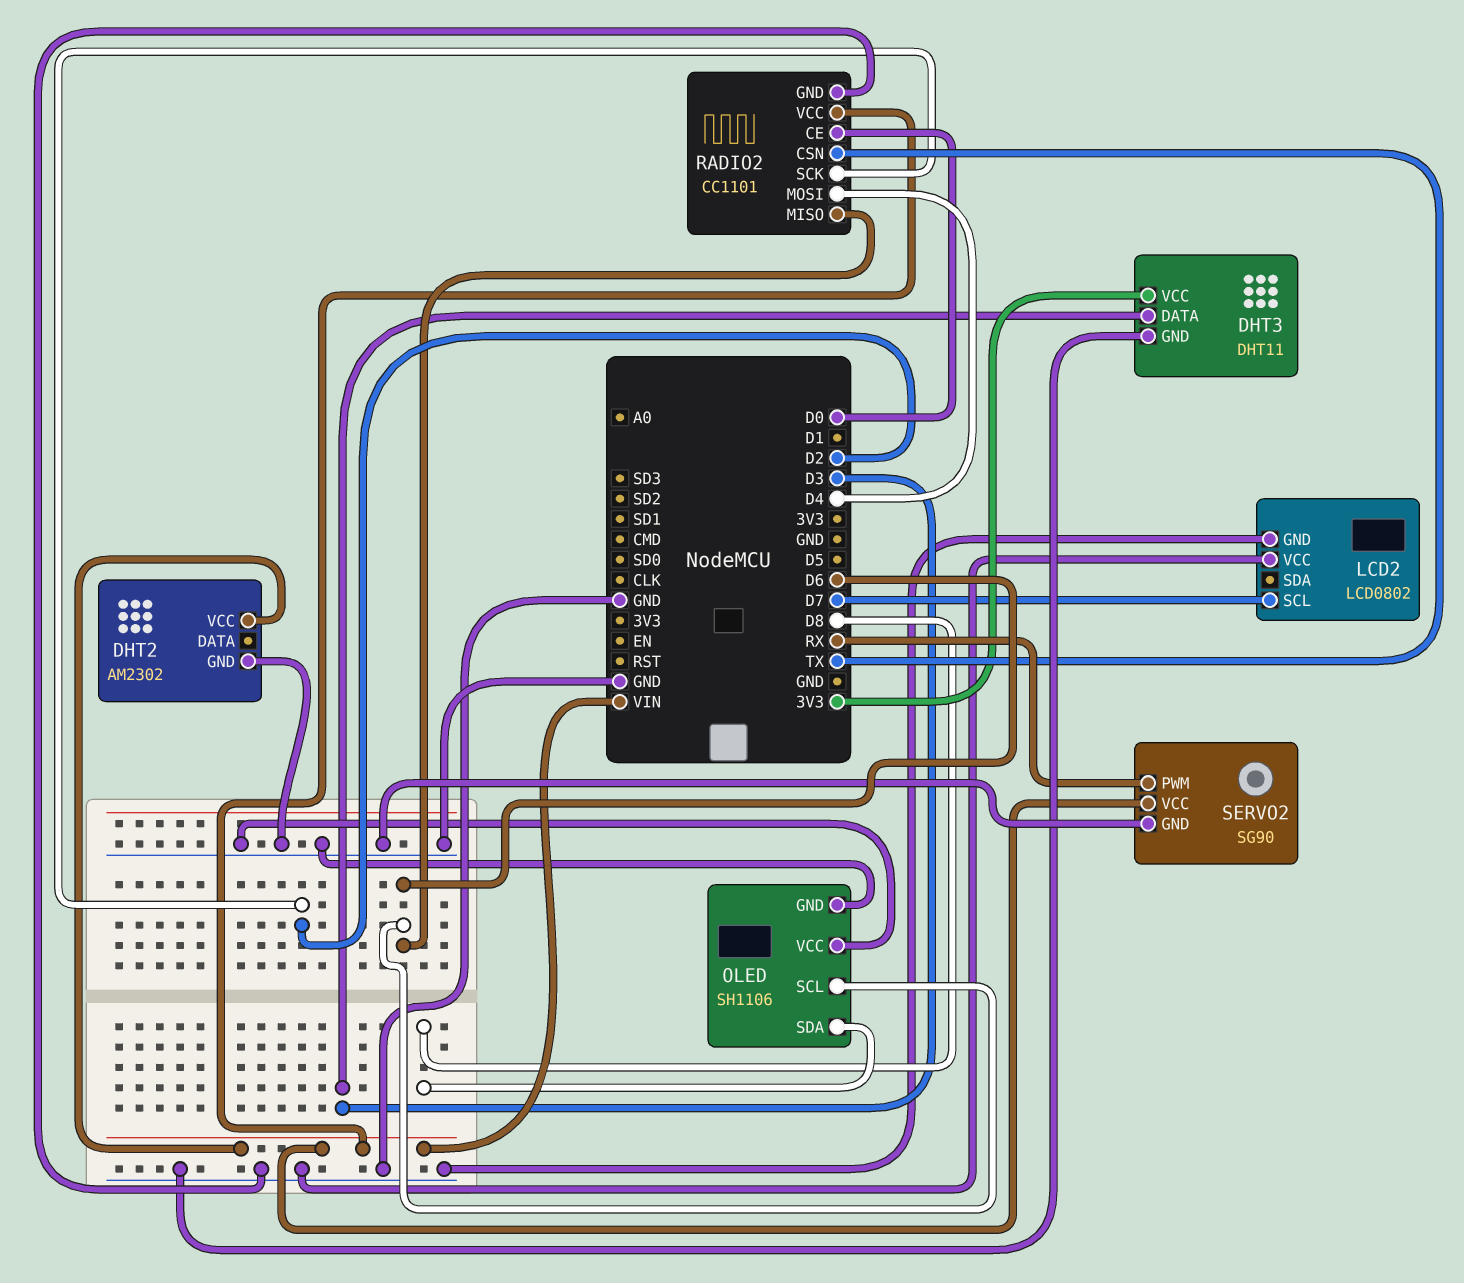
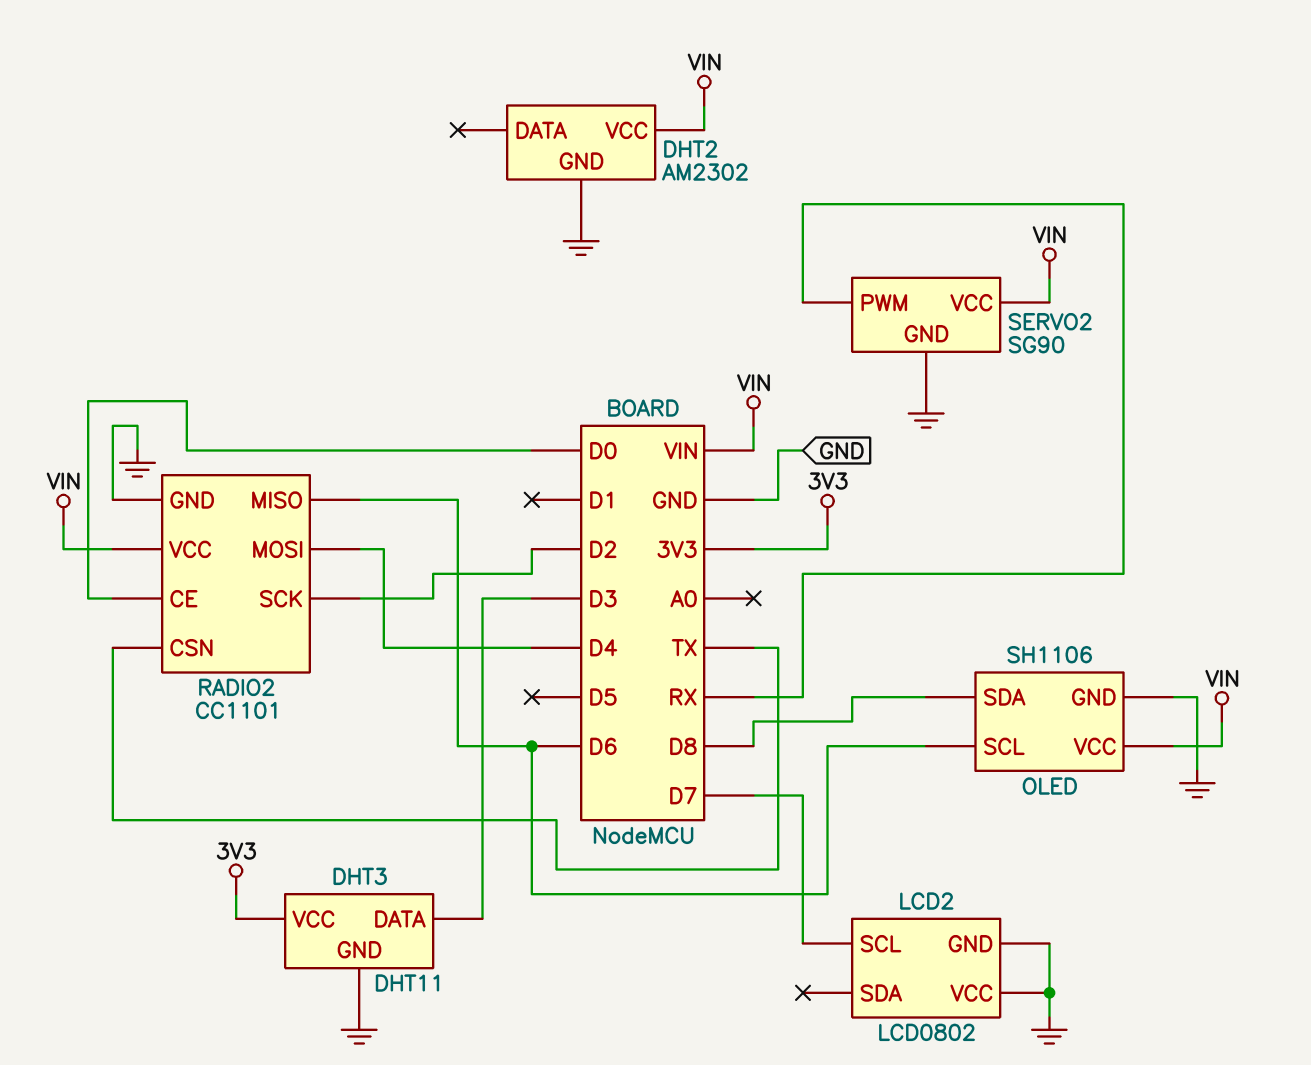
OLED pin VCC: GND -> VIN

